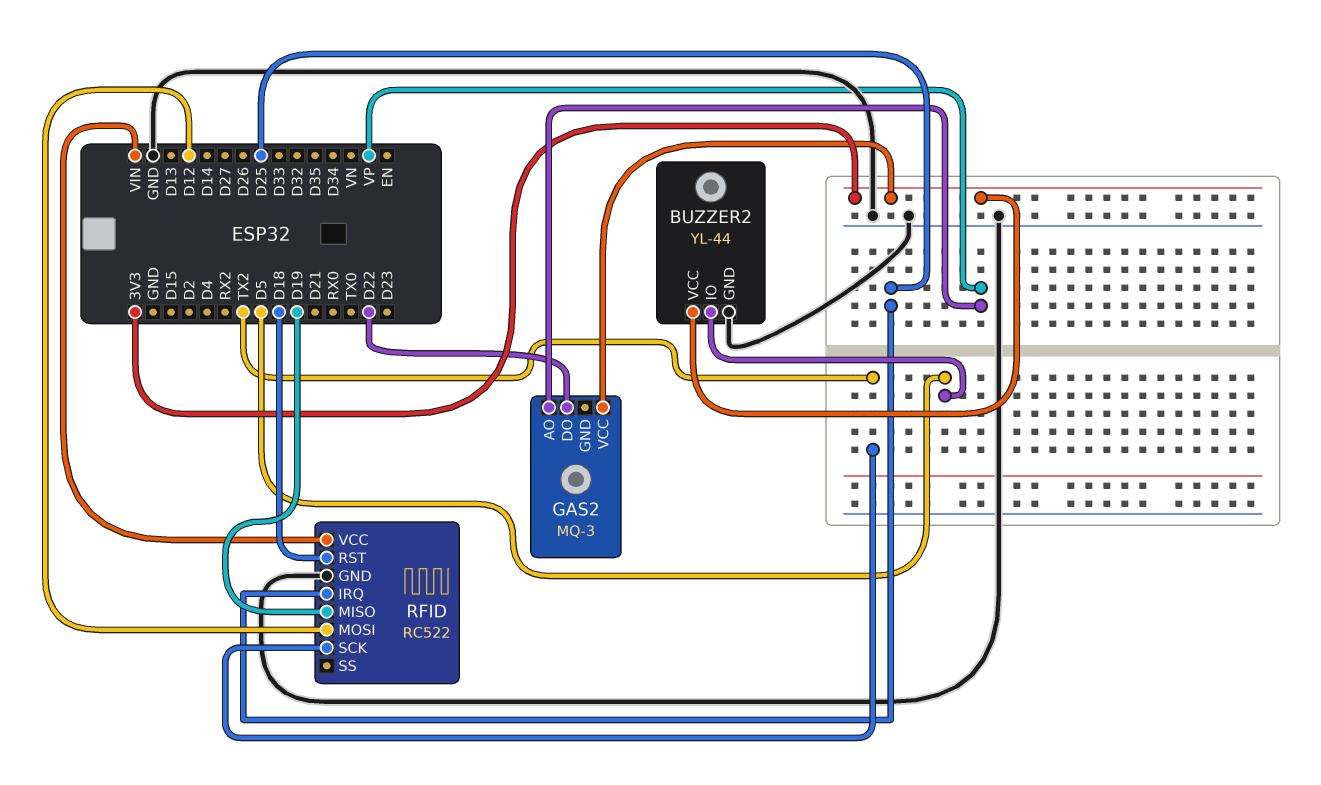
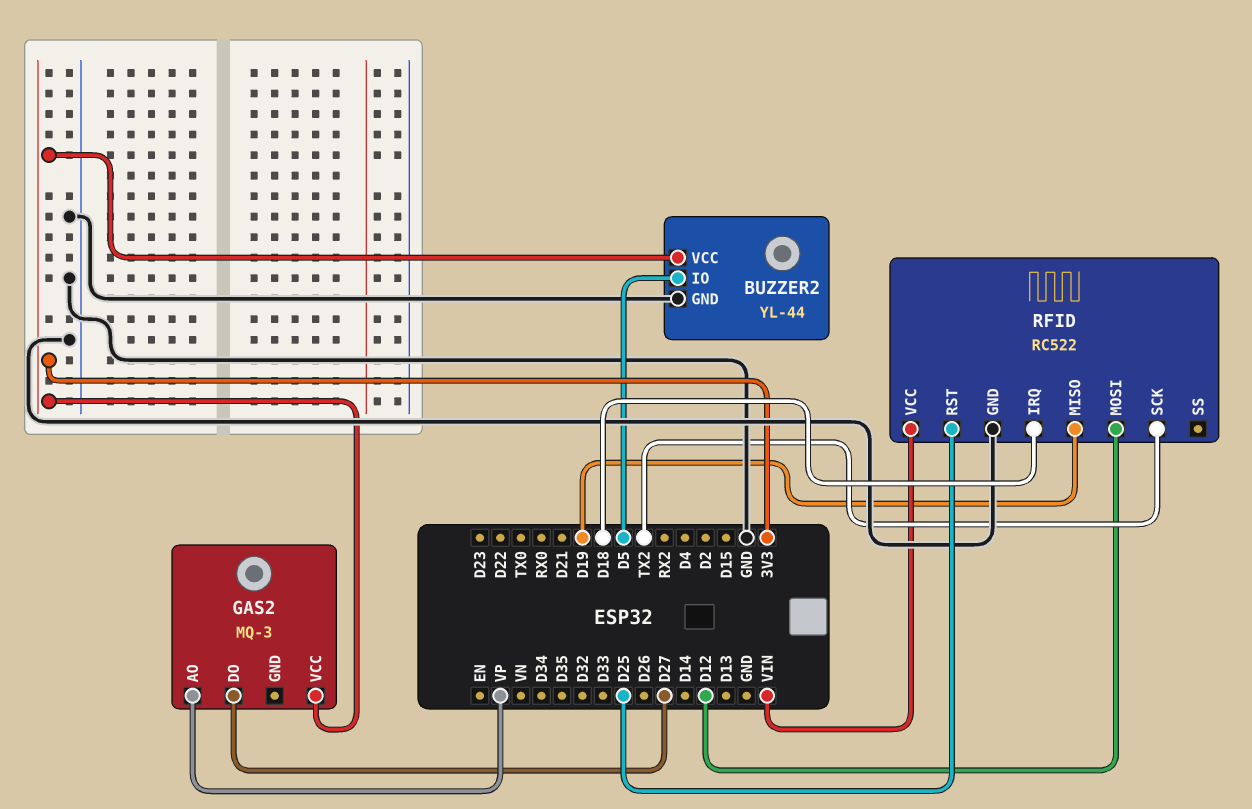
GAS2 pin DO: D22 -> D27
RFID pin IRQ: D25 -> D18
RFID pin RST: D18 -> D25

